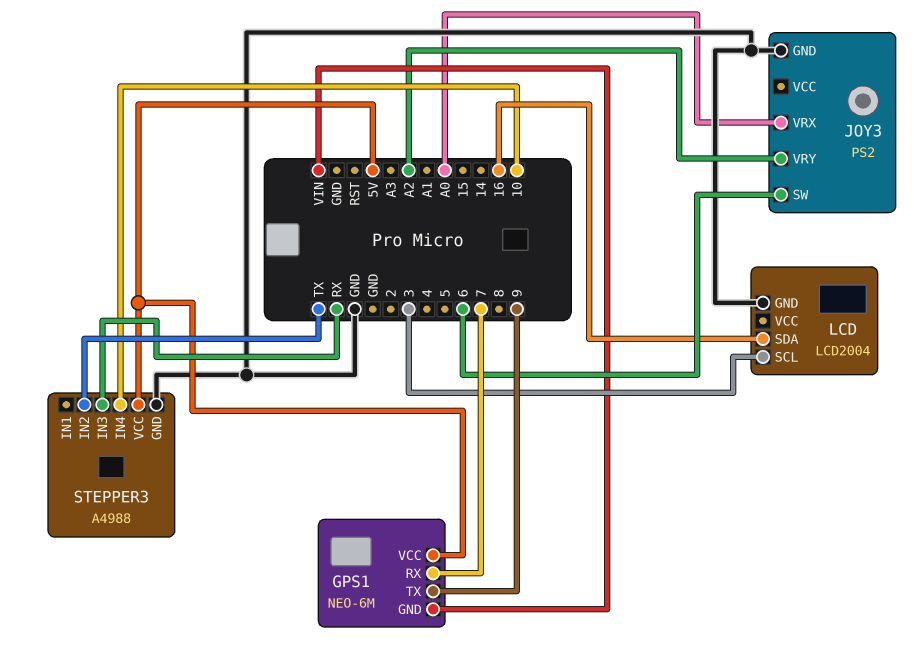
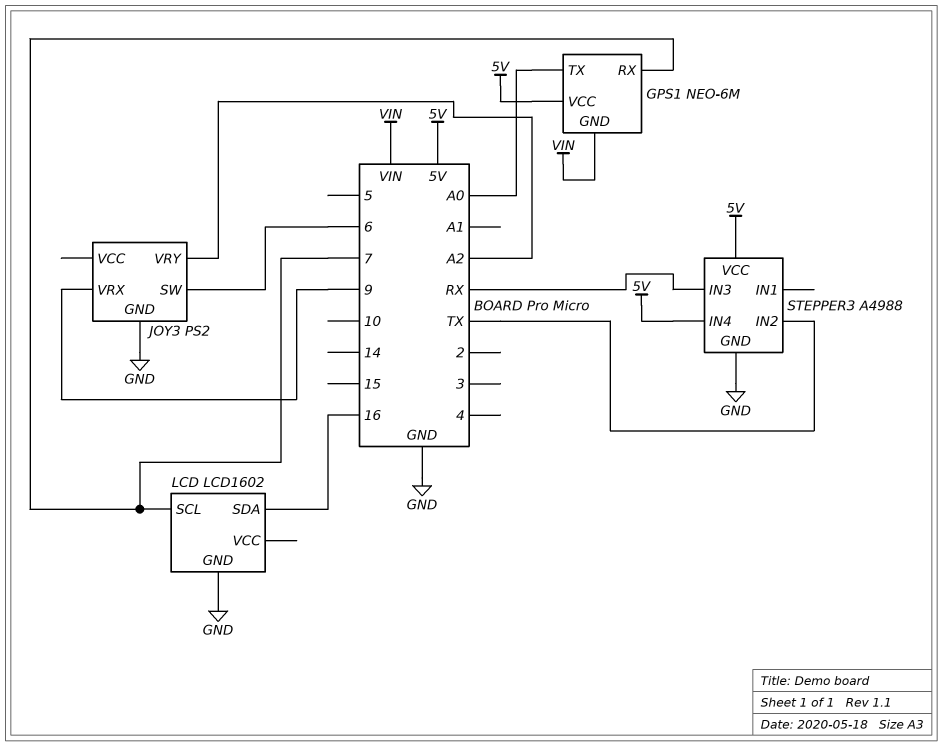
GPS1 pin TX: 9 -> A0
JOY3 pin VRX: A0 -> 9
LCD: LCD2004 -> LCD1602
LCD pin SCL: 3 -> 7
STEPPER3 pin IN4: 10 -> 5V

